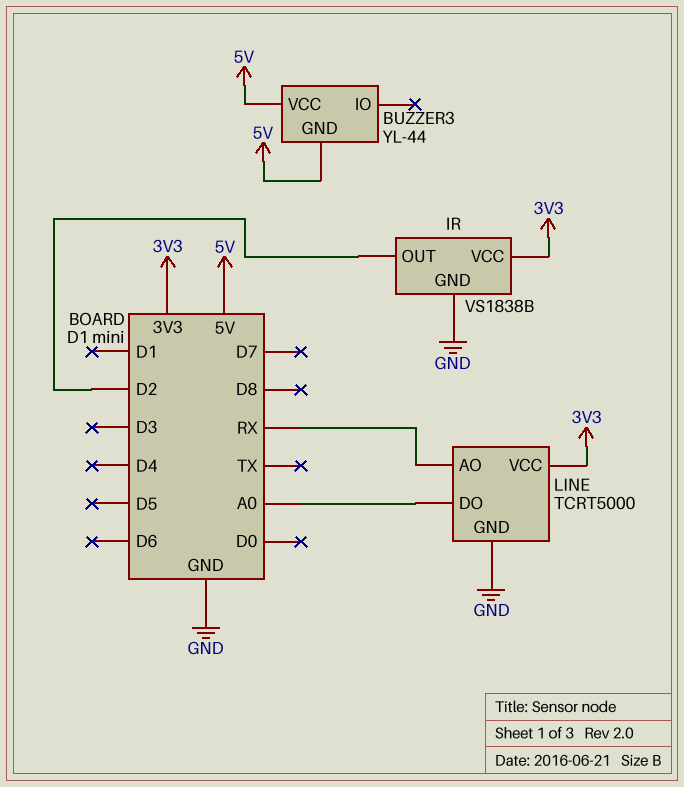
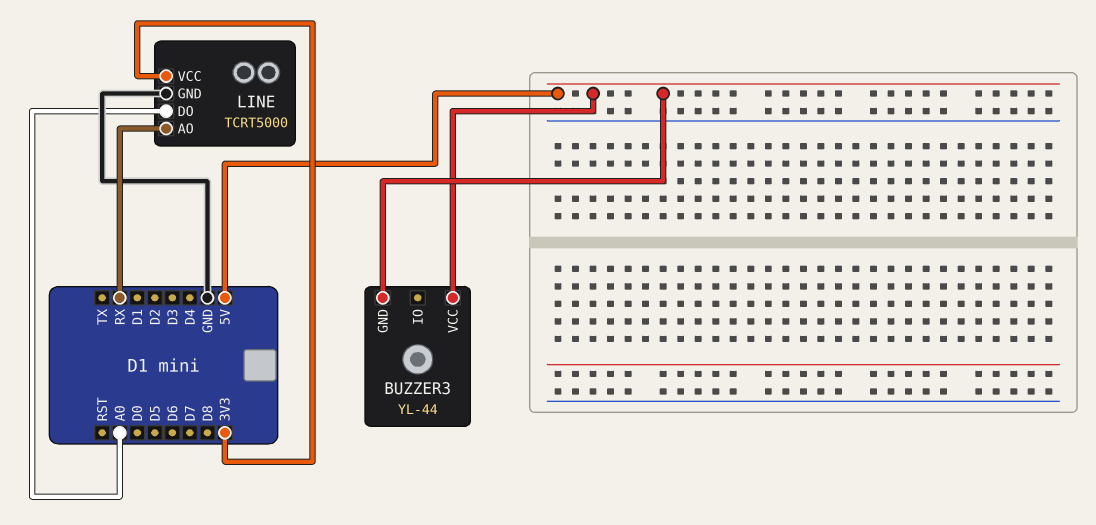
IR: VS1838B -> none
IR pin GND: GND -> none
IR pin OUT: D2 -> none
IR pin VCC: 3V3 -> none

